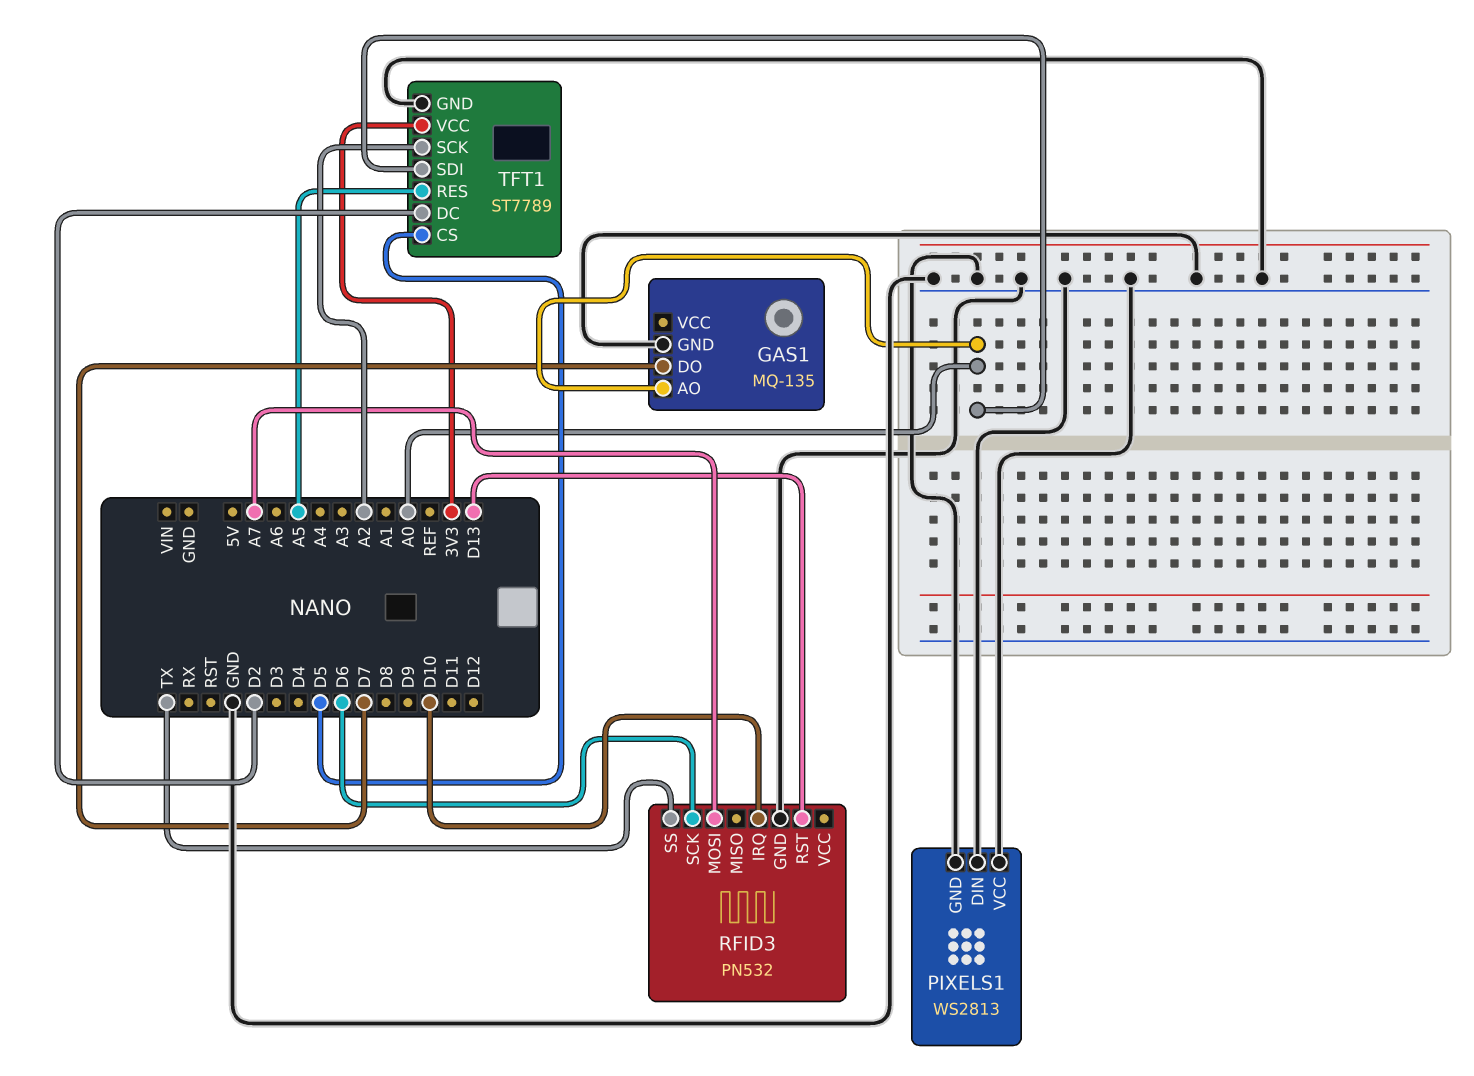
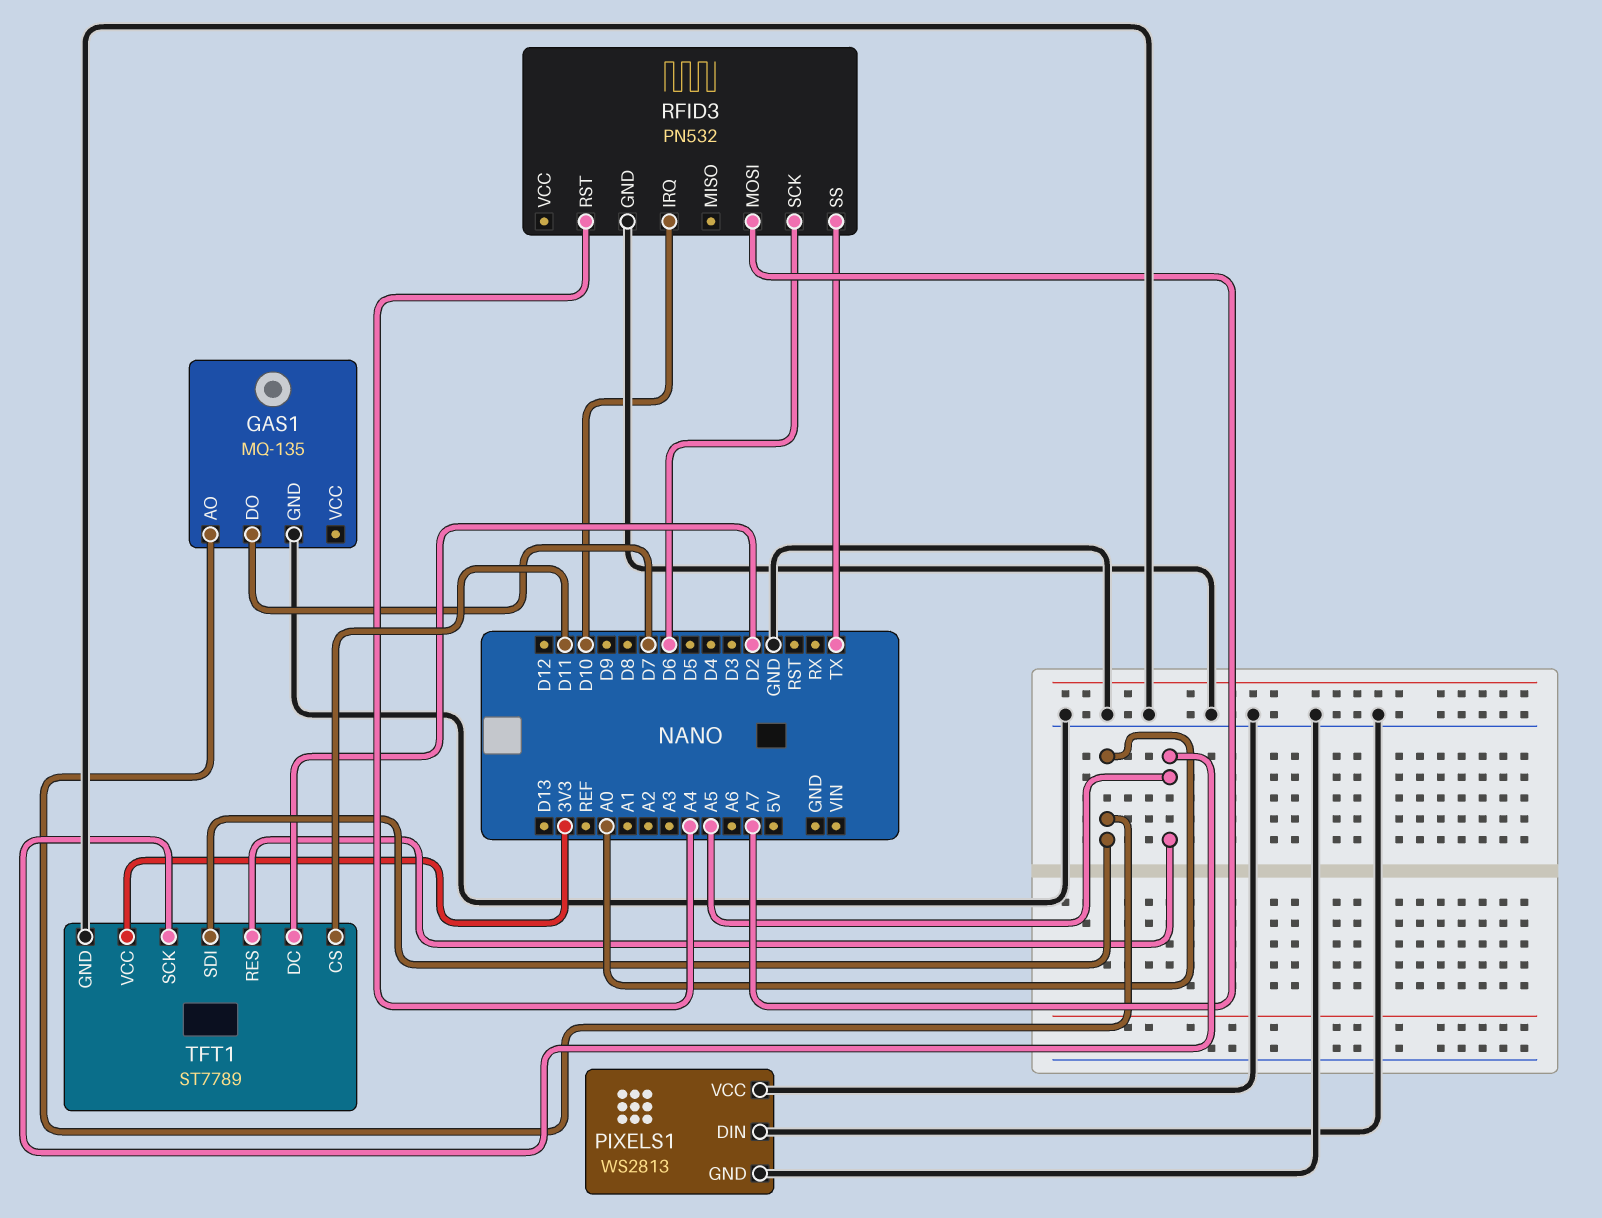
RFID3 pin RST: D13 -> A4
TFT1 pin CS: D5 -> D11
TFT1 pin SCK: A2 -> A5

